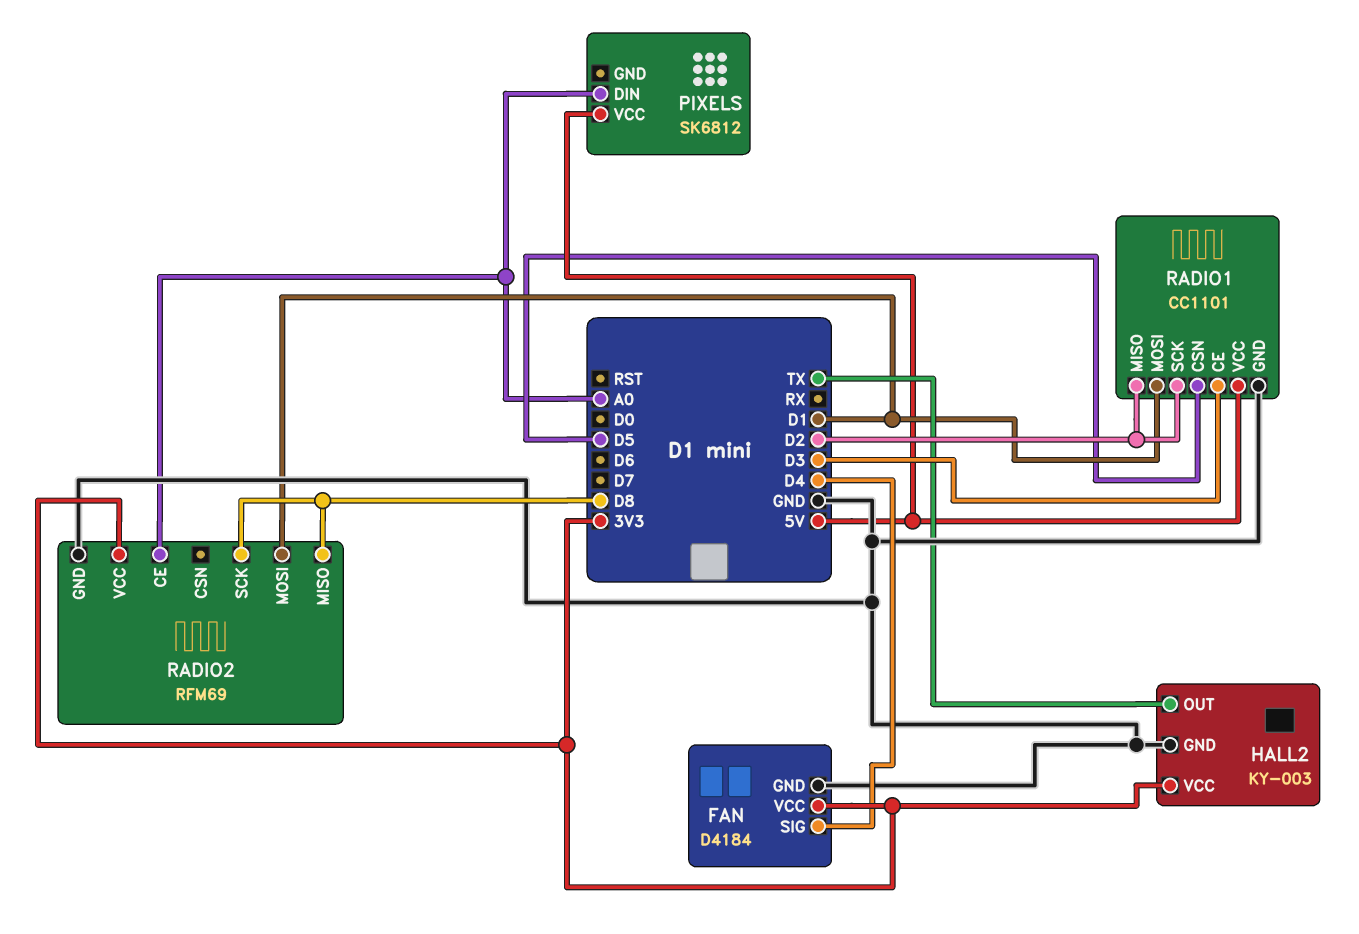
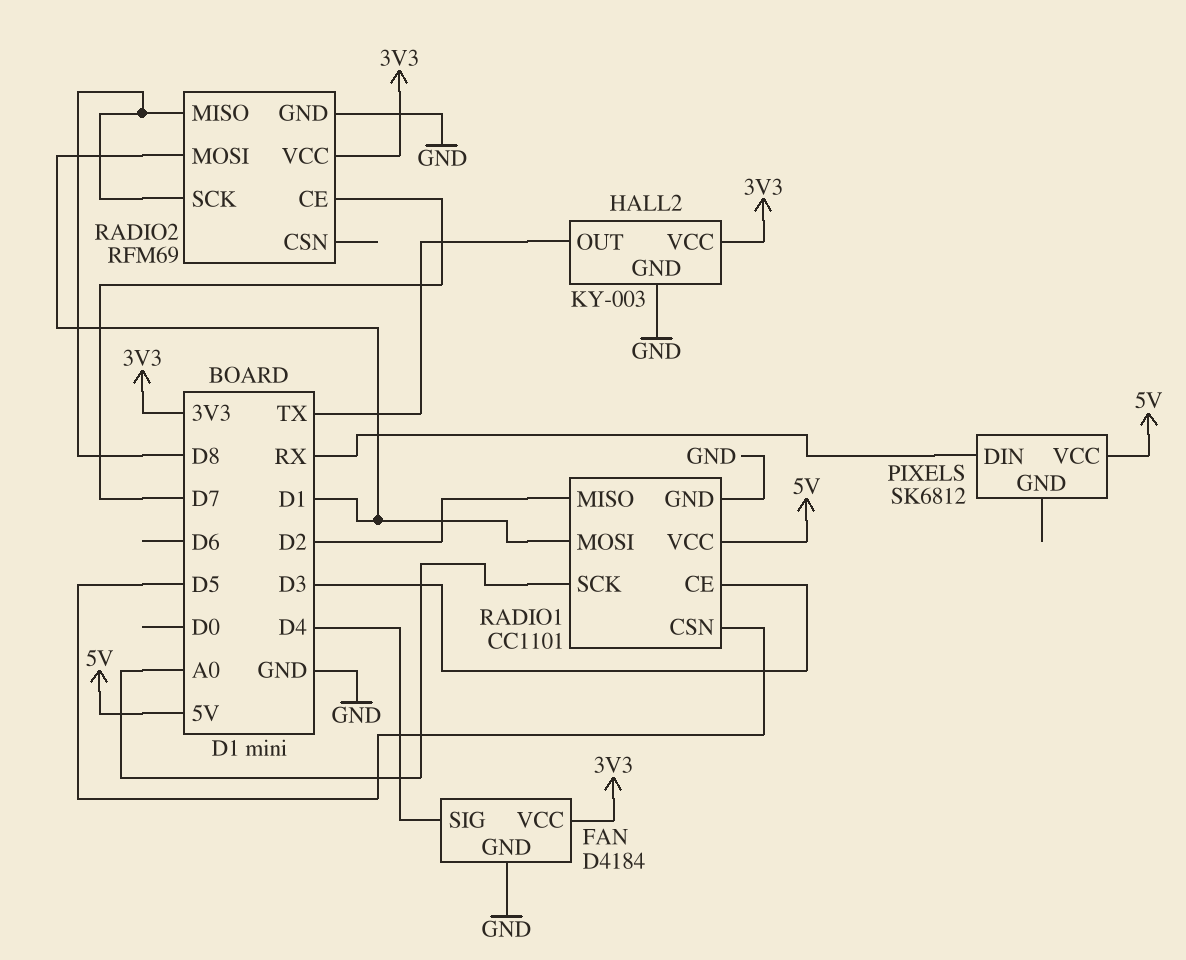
PIXELS pin DIN: A0 -> RX
RADIO1 pin SCK: D2 -> A0
RADIO2 pin CE: A0 -> D7

